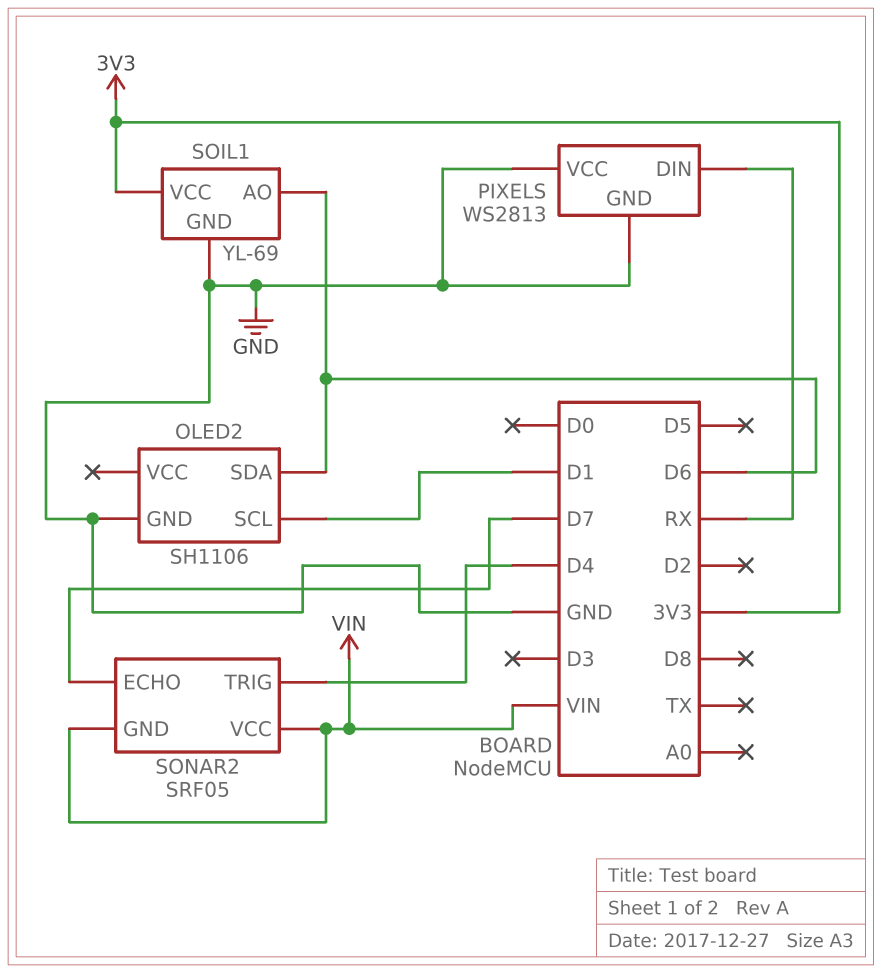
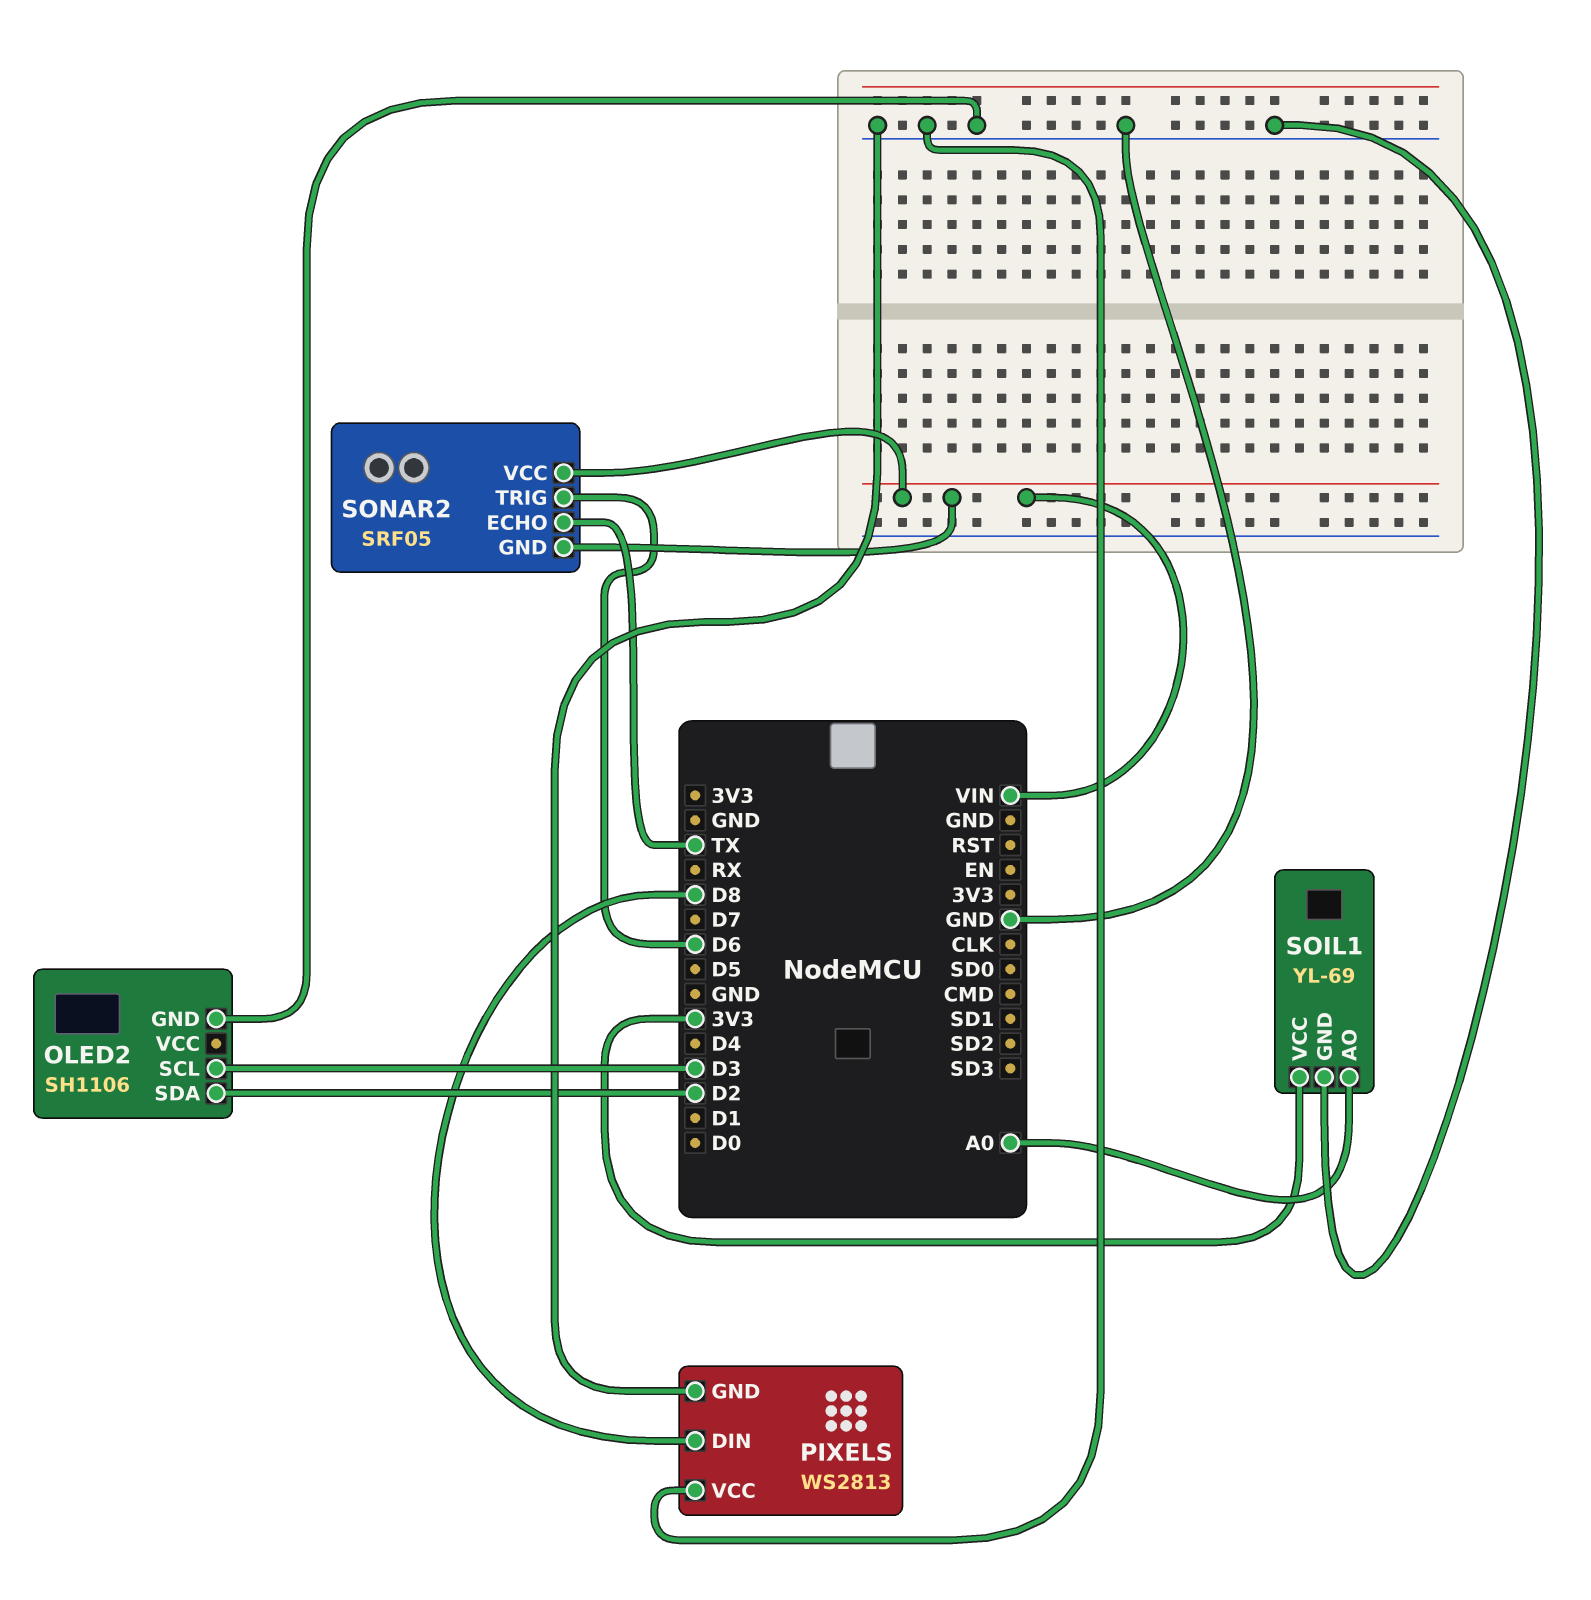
OLED2 pin SCL: D1 -> D3
OLED2 pin SDA: D6 -> D2
PIXELS pin DIN: RX -> D8
SOIL1 pin AO: D6 -> A0
SONAR2 pin ECHO: D7 -> TX
SONAR2 pin TRIG: D4 -> D6

